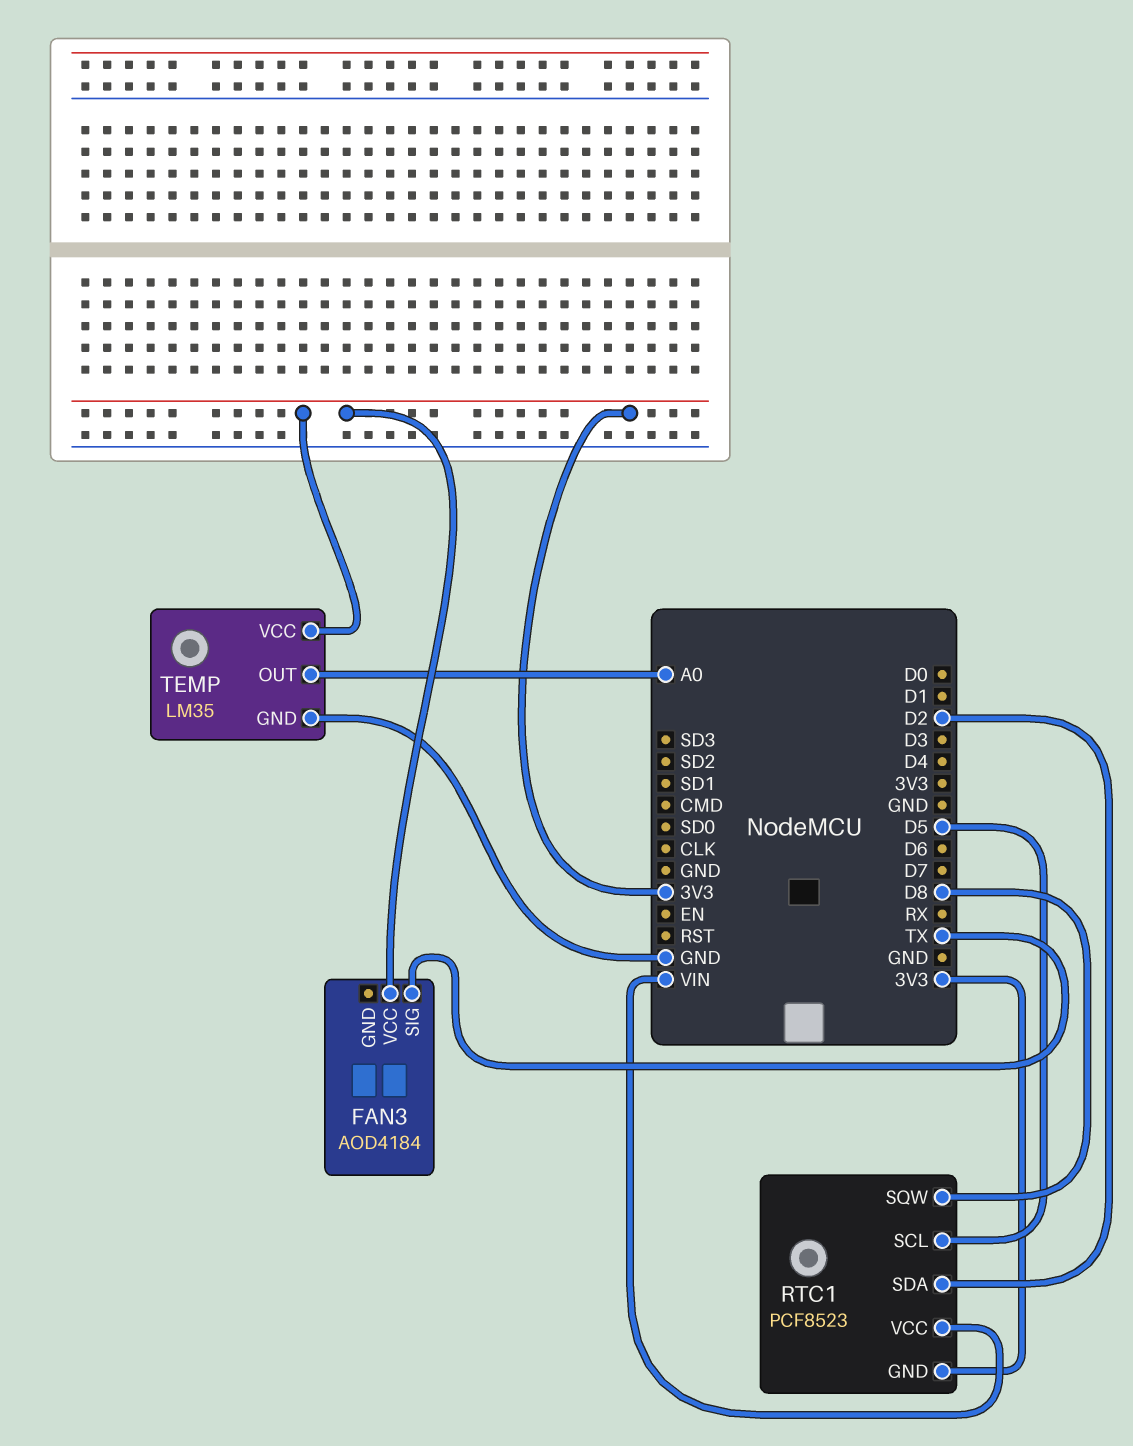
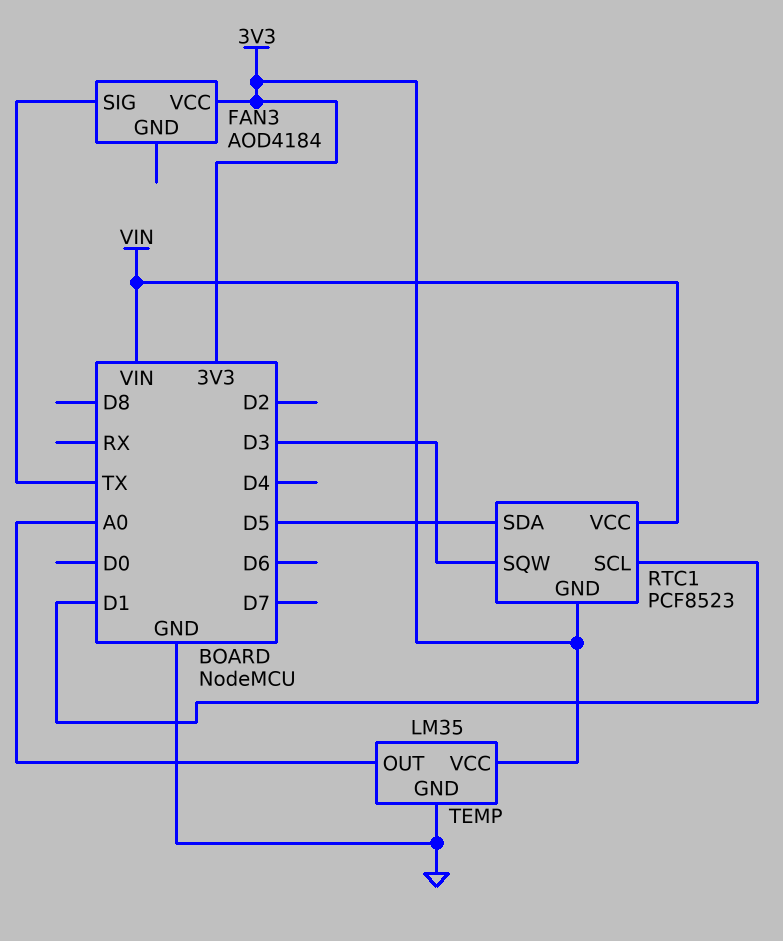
RTC1 pin SCL: D5 -> D1
RTC1 pin SDA: D2 -> D5
RTC1 pin SQW: D8 -> D3

